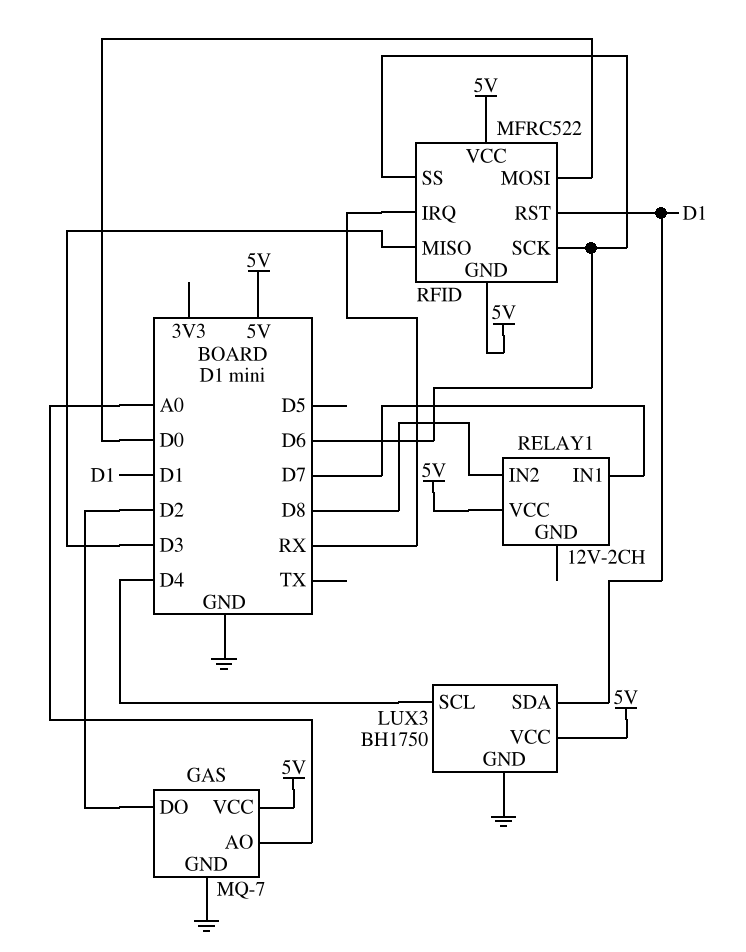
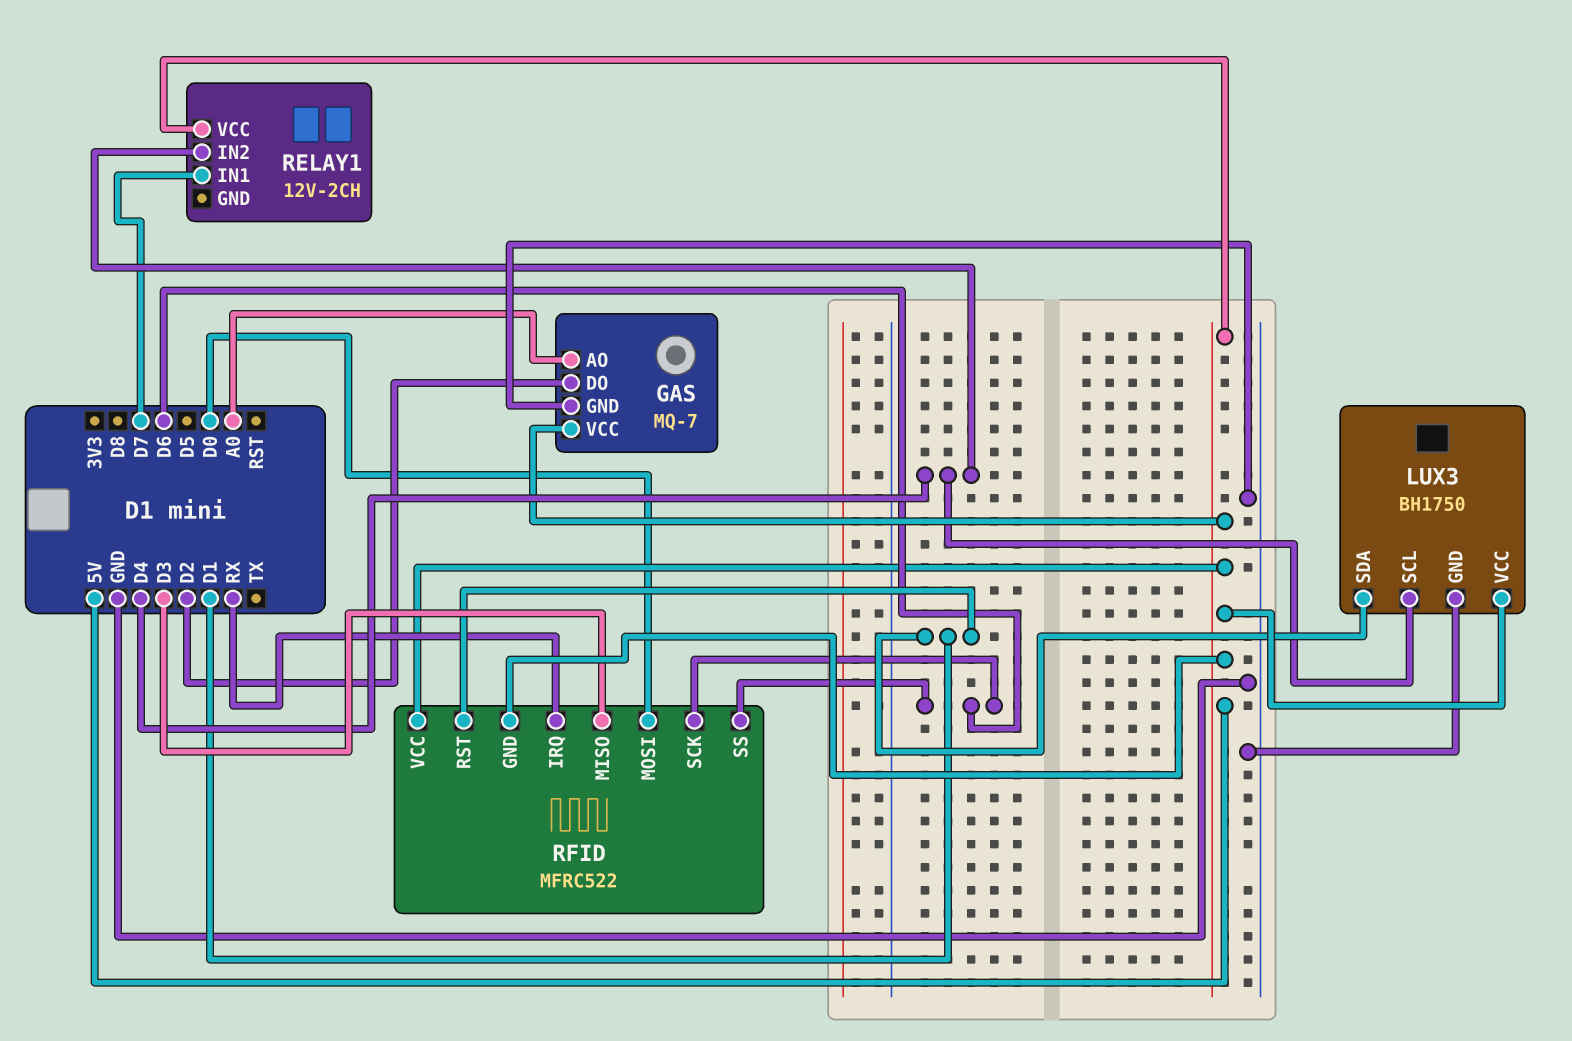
RELAY1 pin IN2: D8 -> D4

